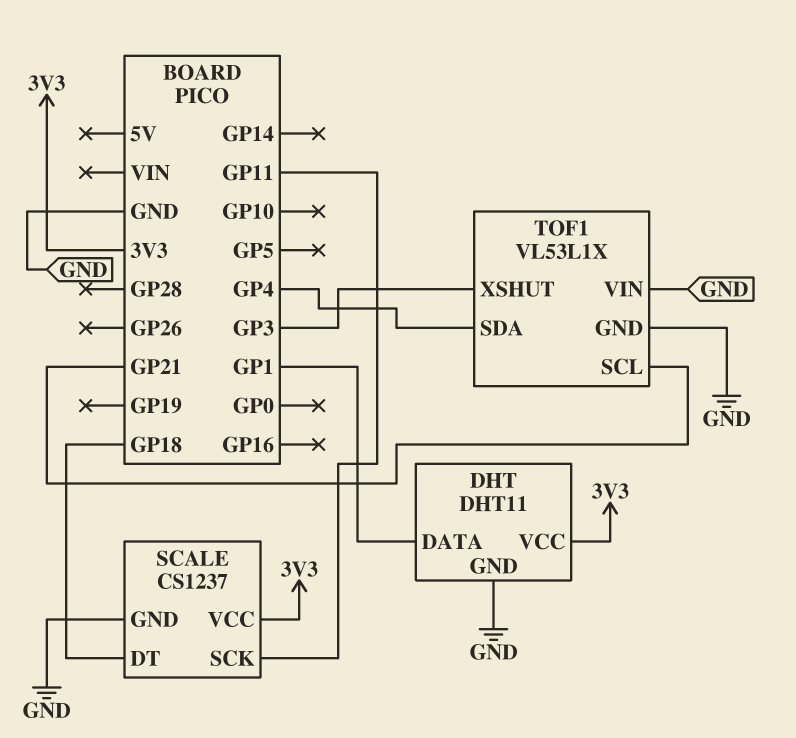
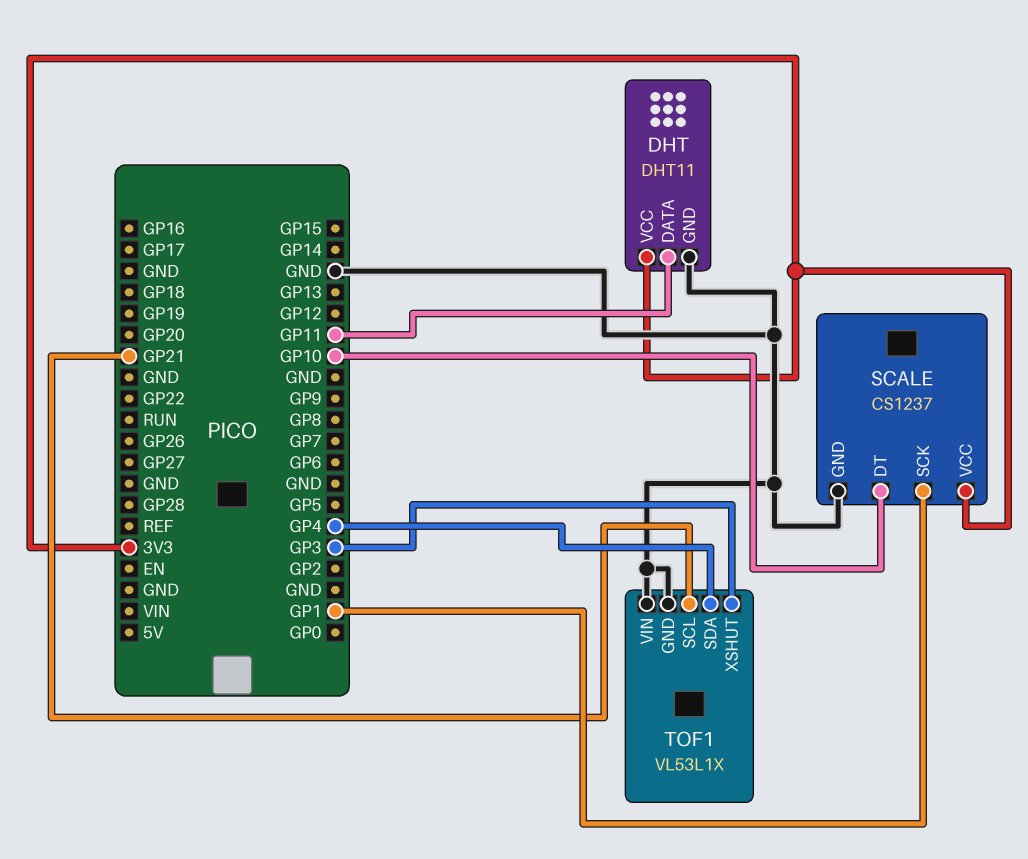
DHT pin DATA: GP1 -> GP11
SCALE pin DT: GP18 -> GP10
SCALE pin SCK: GP11 -> GP1

